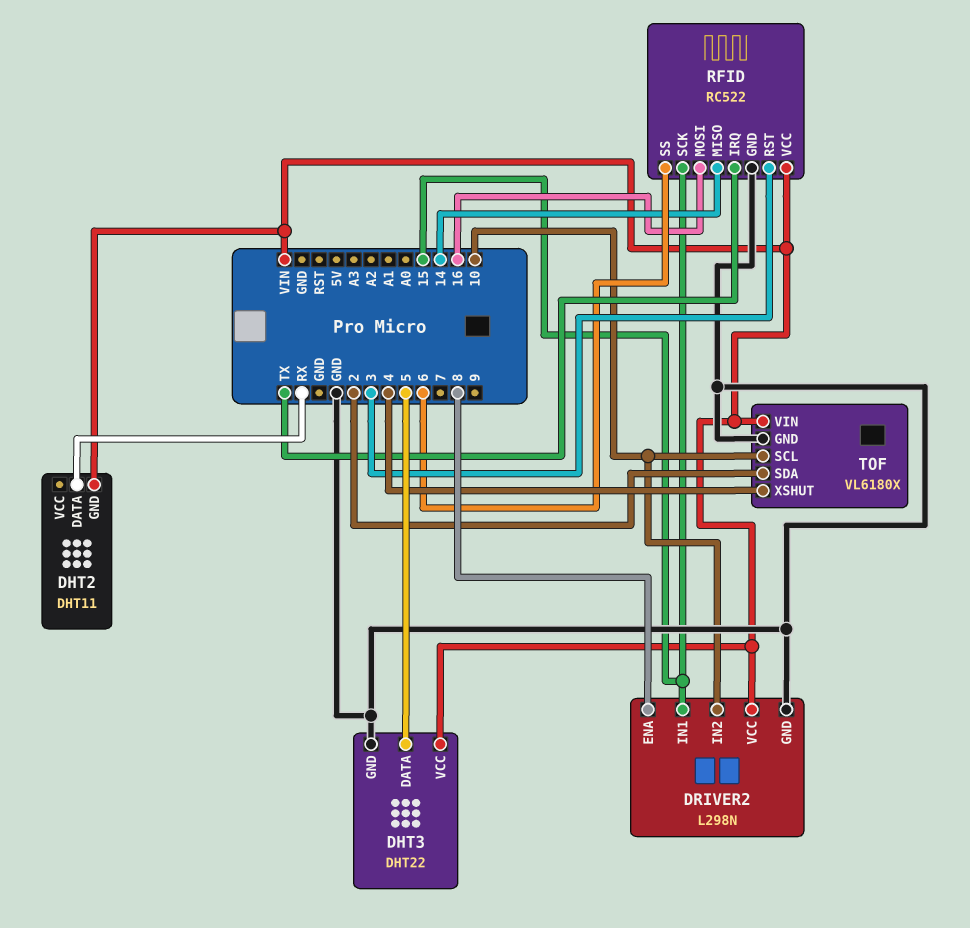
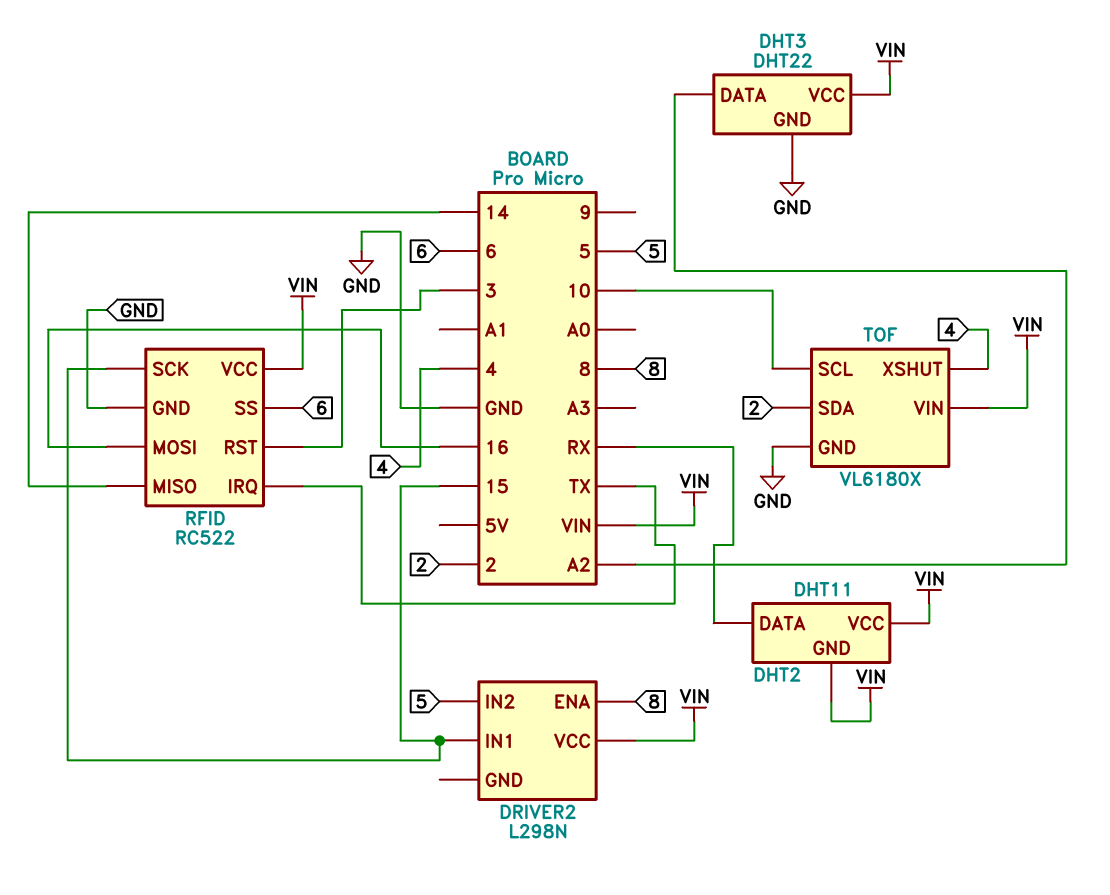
DHT2 pin VCC: none -> VIN
DHT3 pin DATA: 5 -> A2
DRIVER2 pin GND: GND -> none
DRIVER2 pin IN2: 10 -> 5

